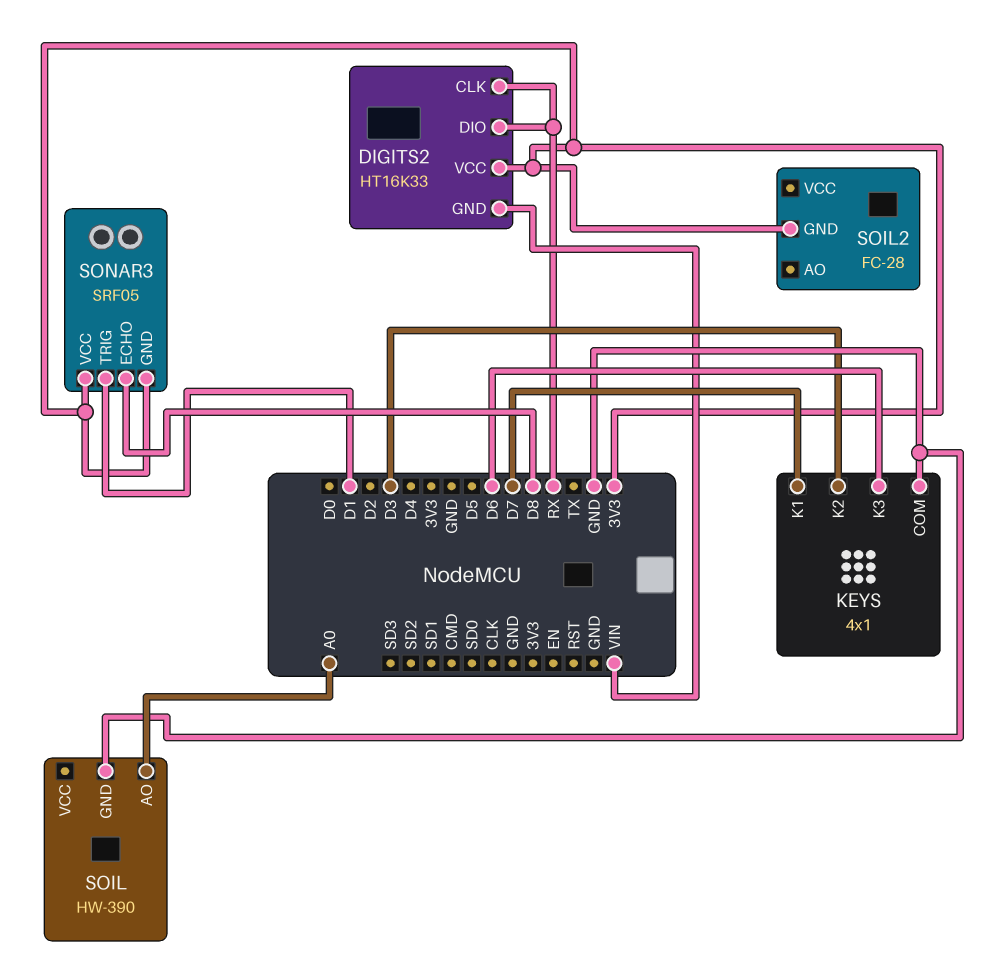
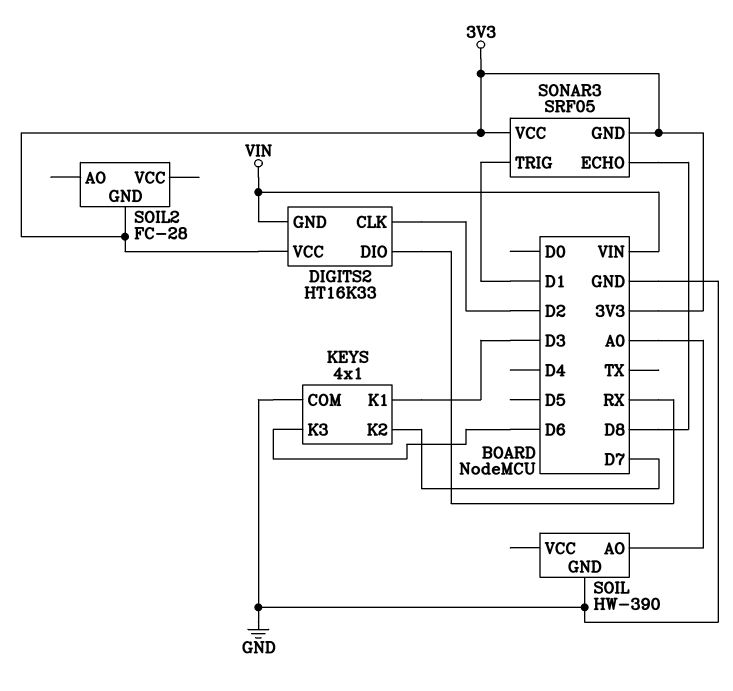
DIGITS2 pin CLK: RX -> D2
KEYS pin K1: D7 -> D3
KEYS pin K2: D3 -> D7

